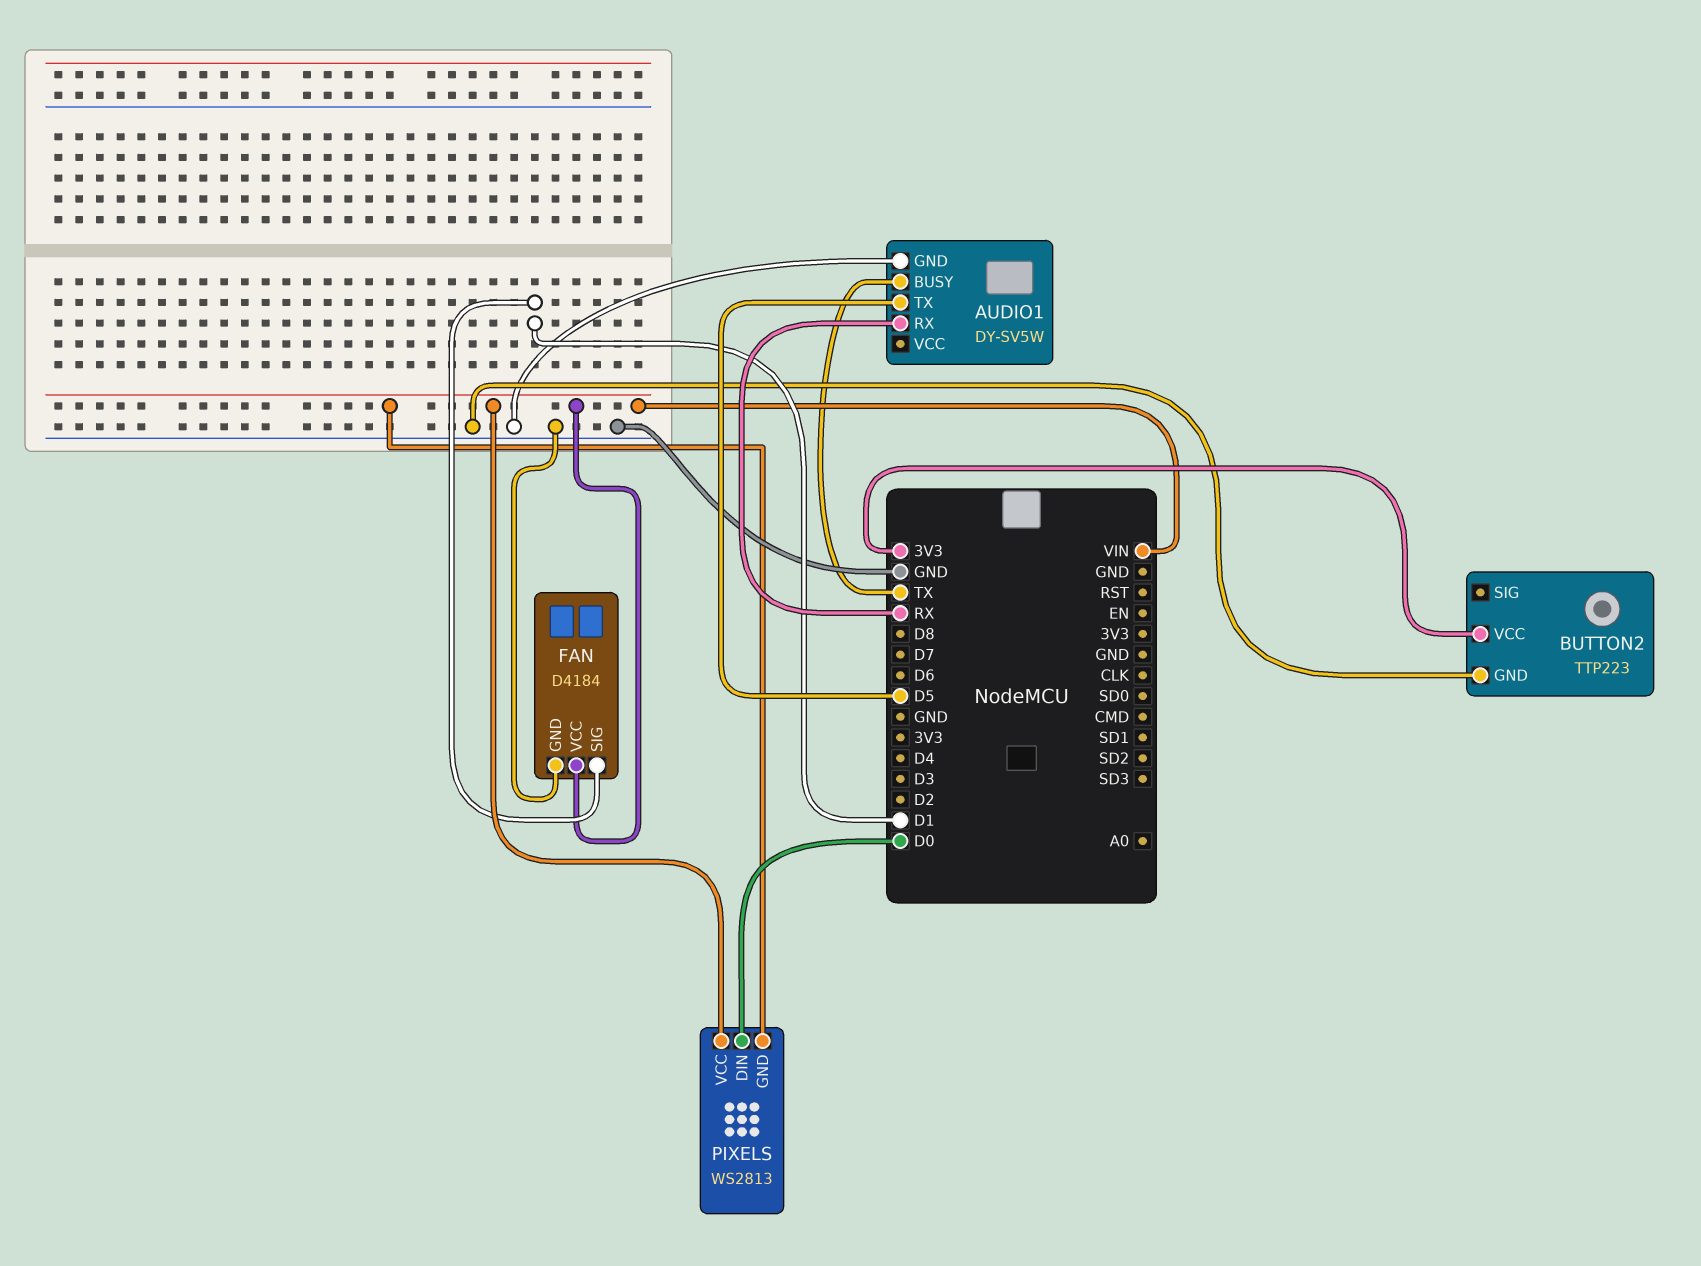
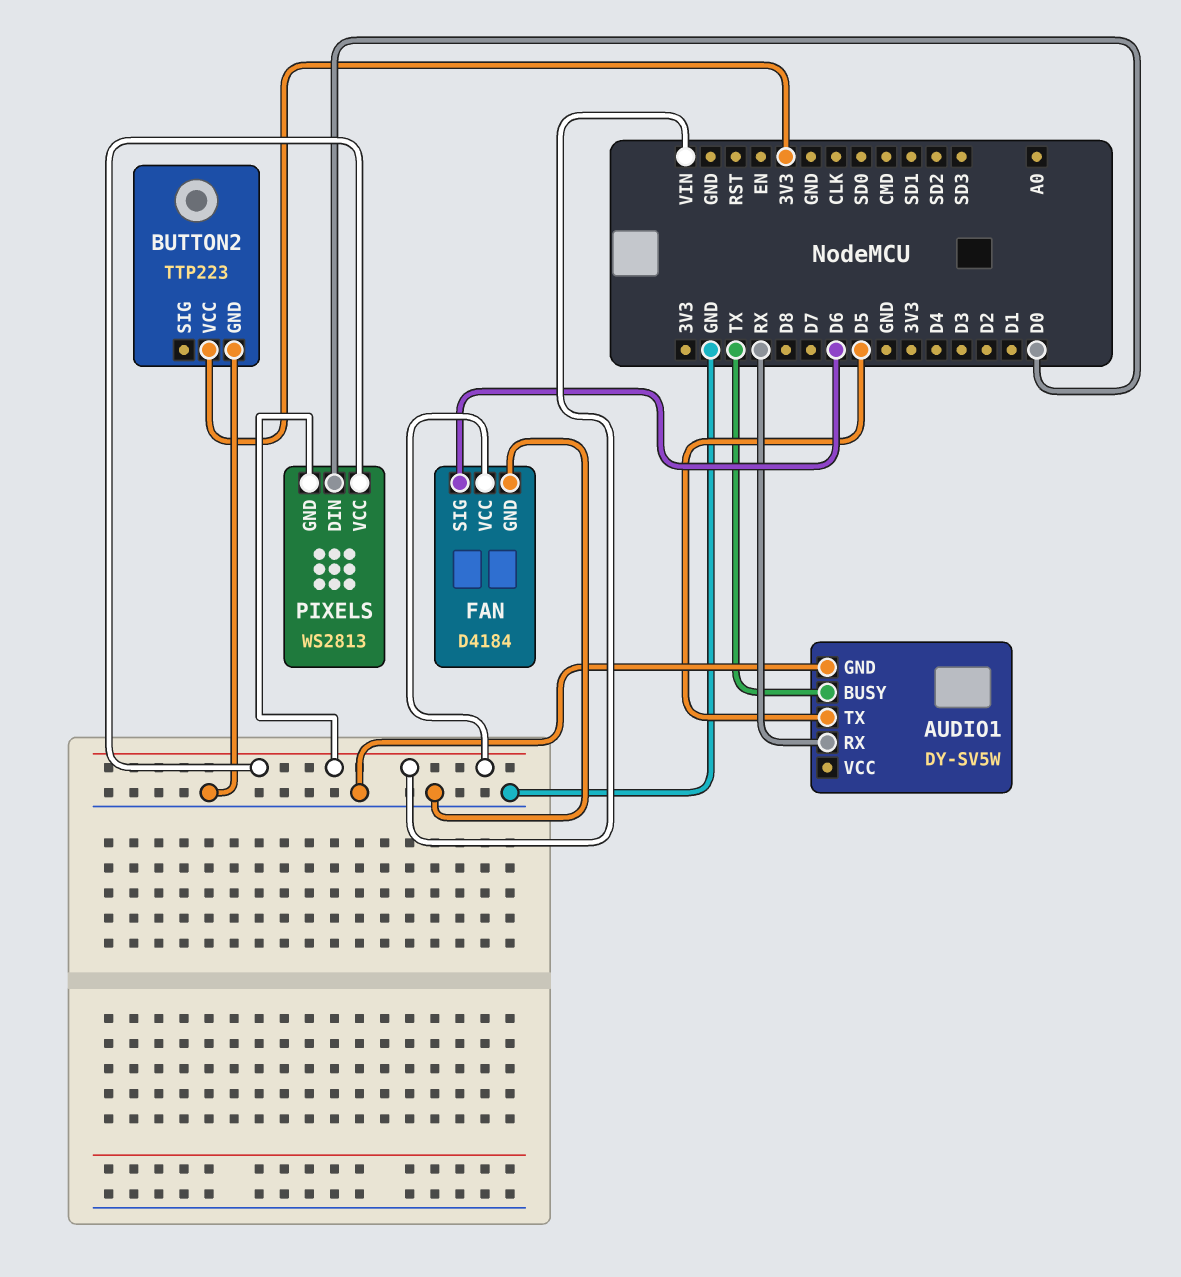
FAN pin SIG: D1 -> D6

